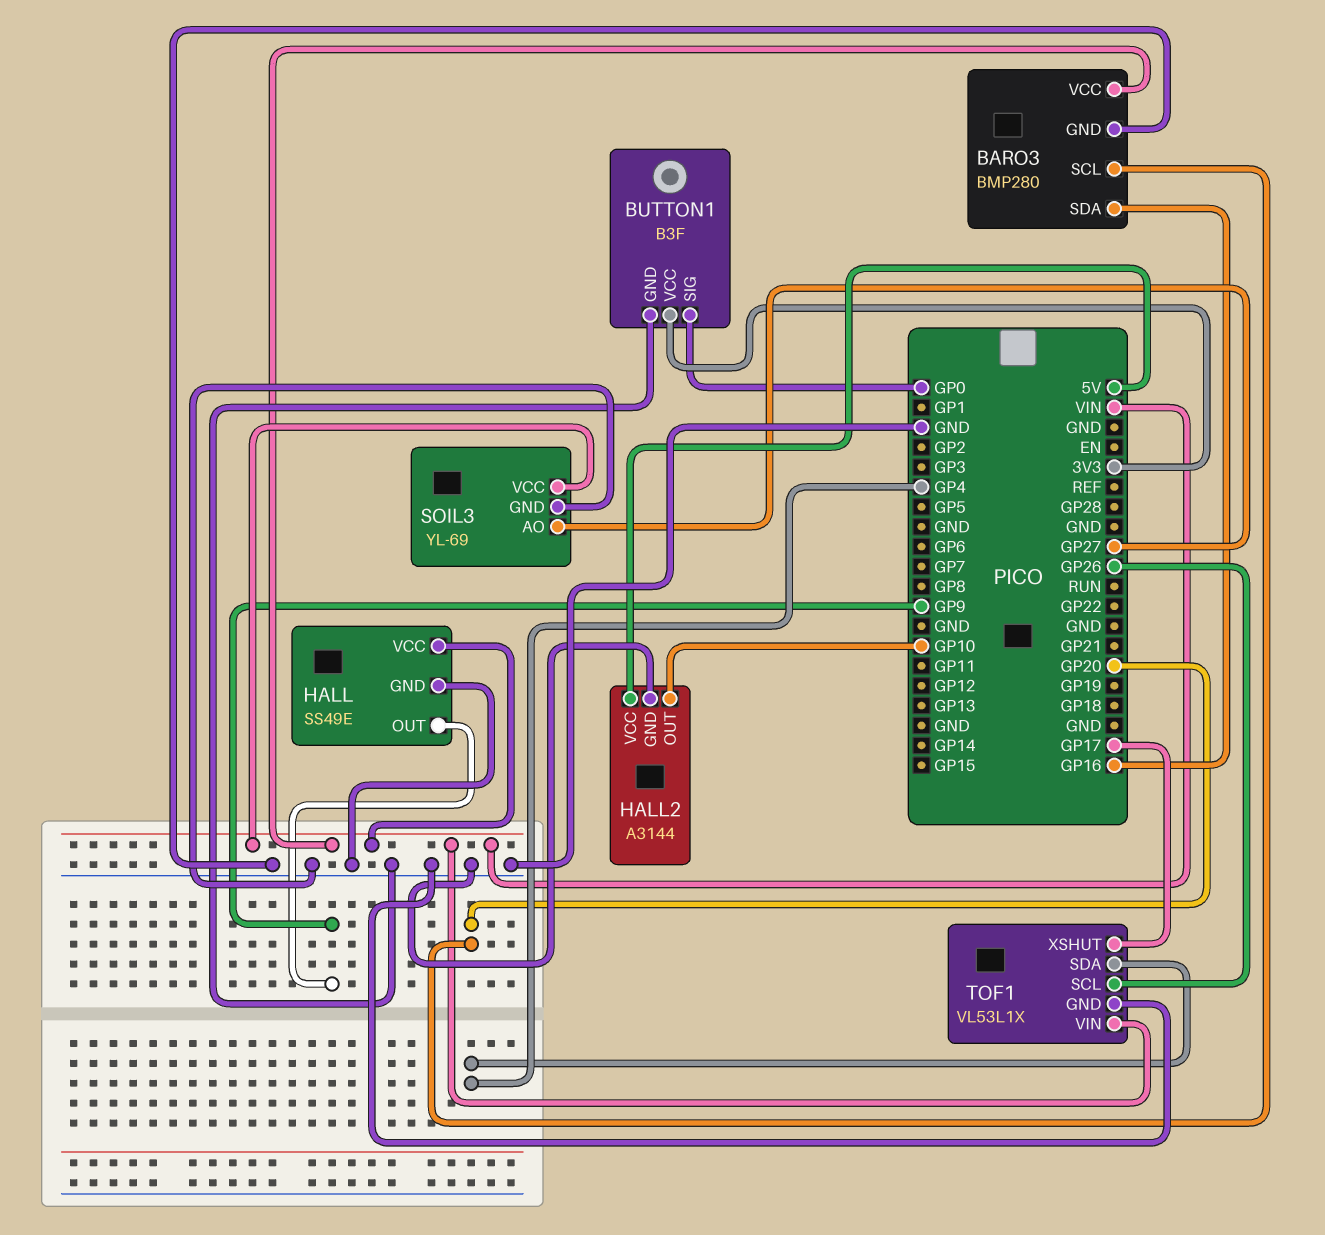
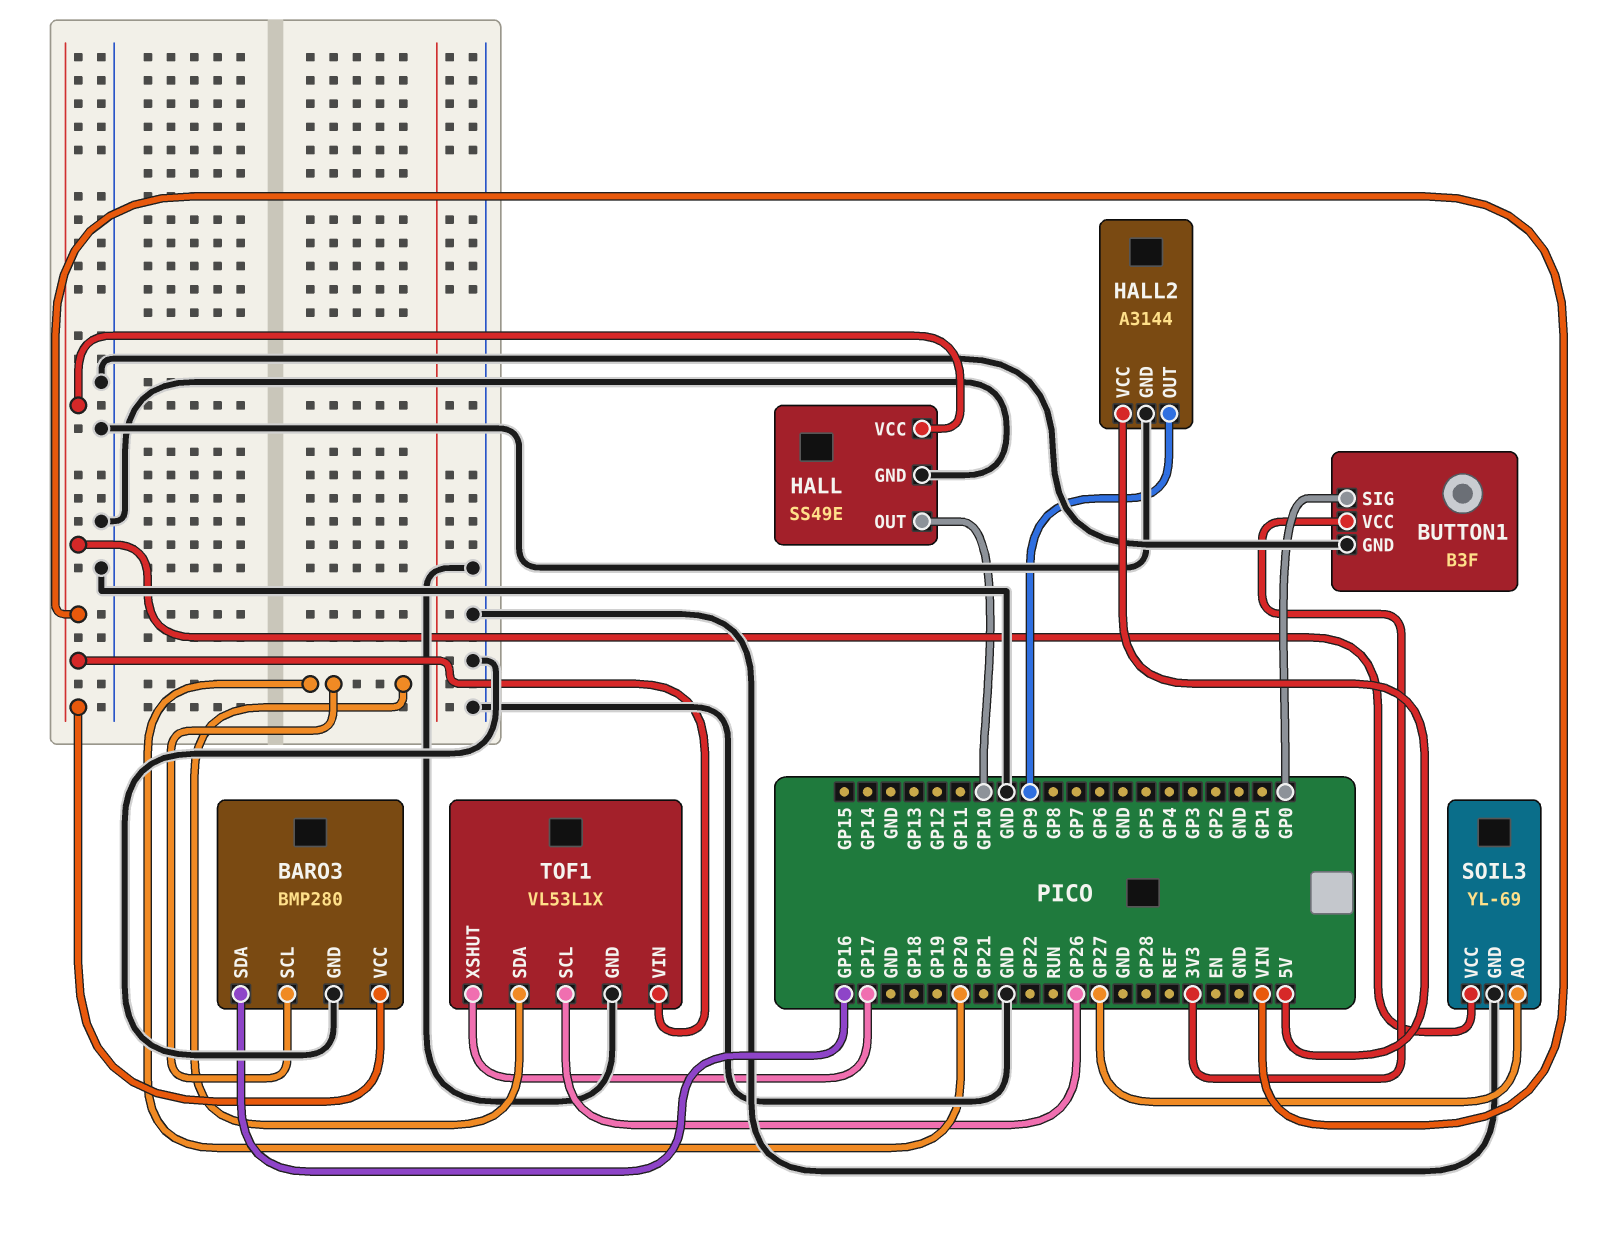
HALL pin OUT: GP9 -> GP10
HALL2 pin OUT: GP10 -> GP9
TOF1 pin SDA: GP4 -> GP20

